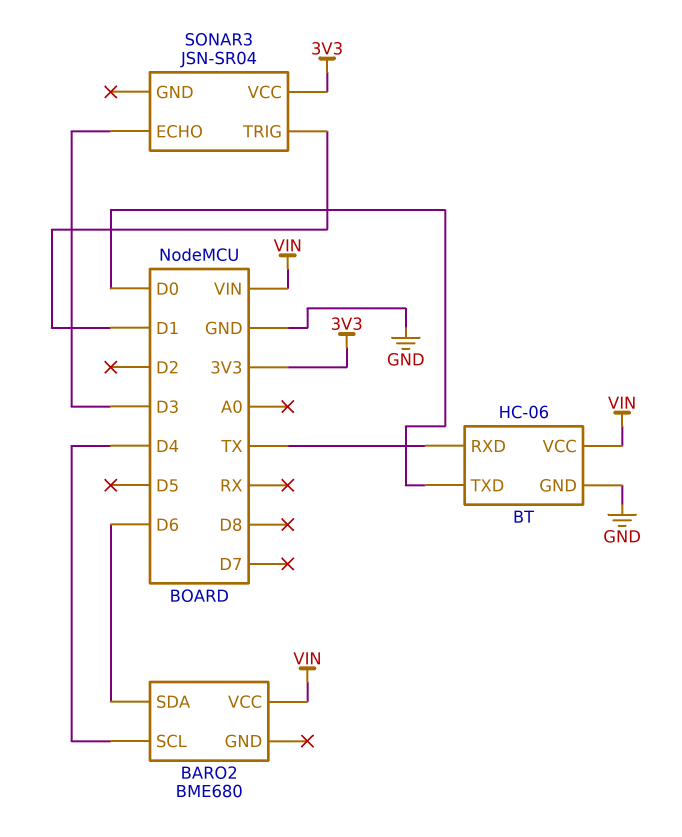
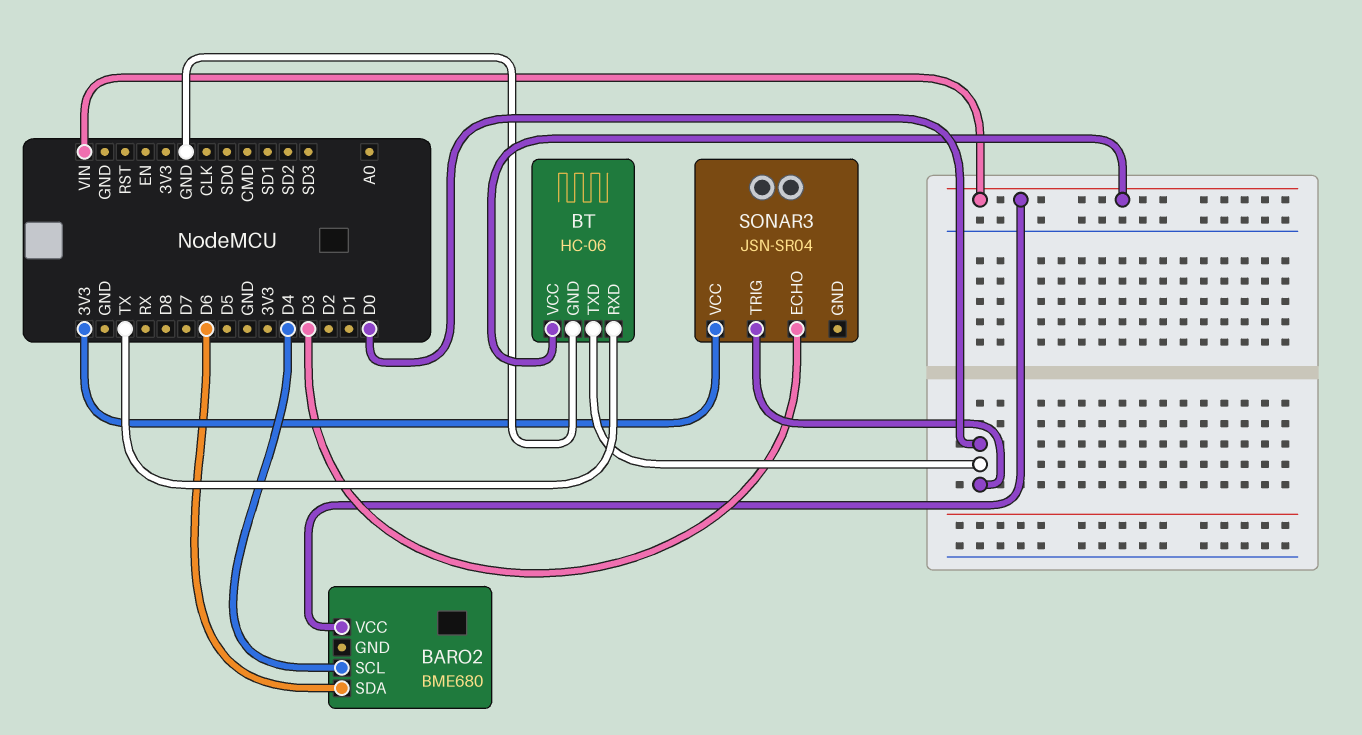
SONAR3 pin TRIG: D1 -> D0

